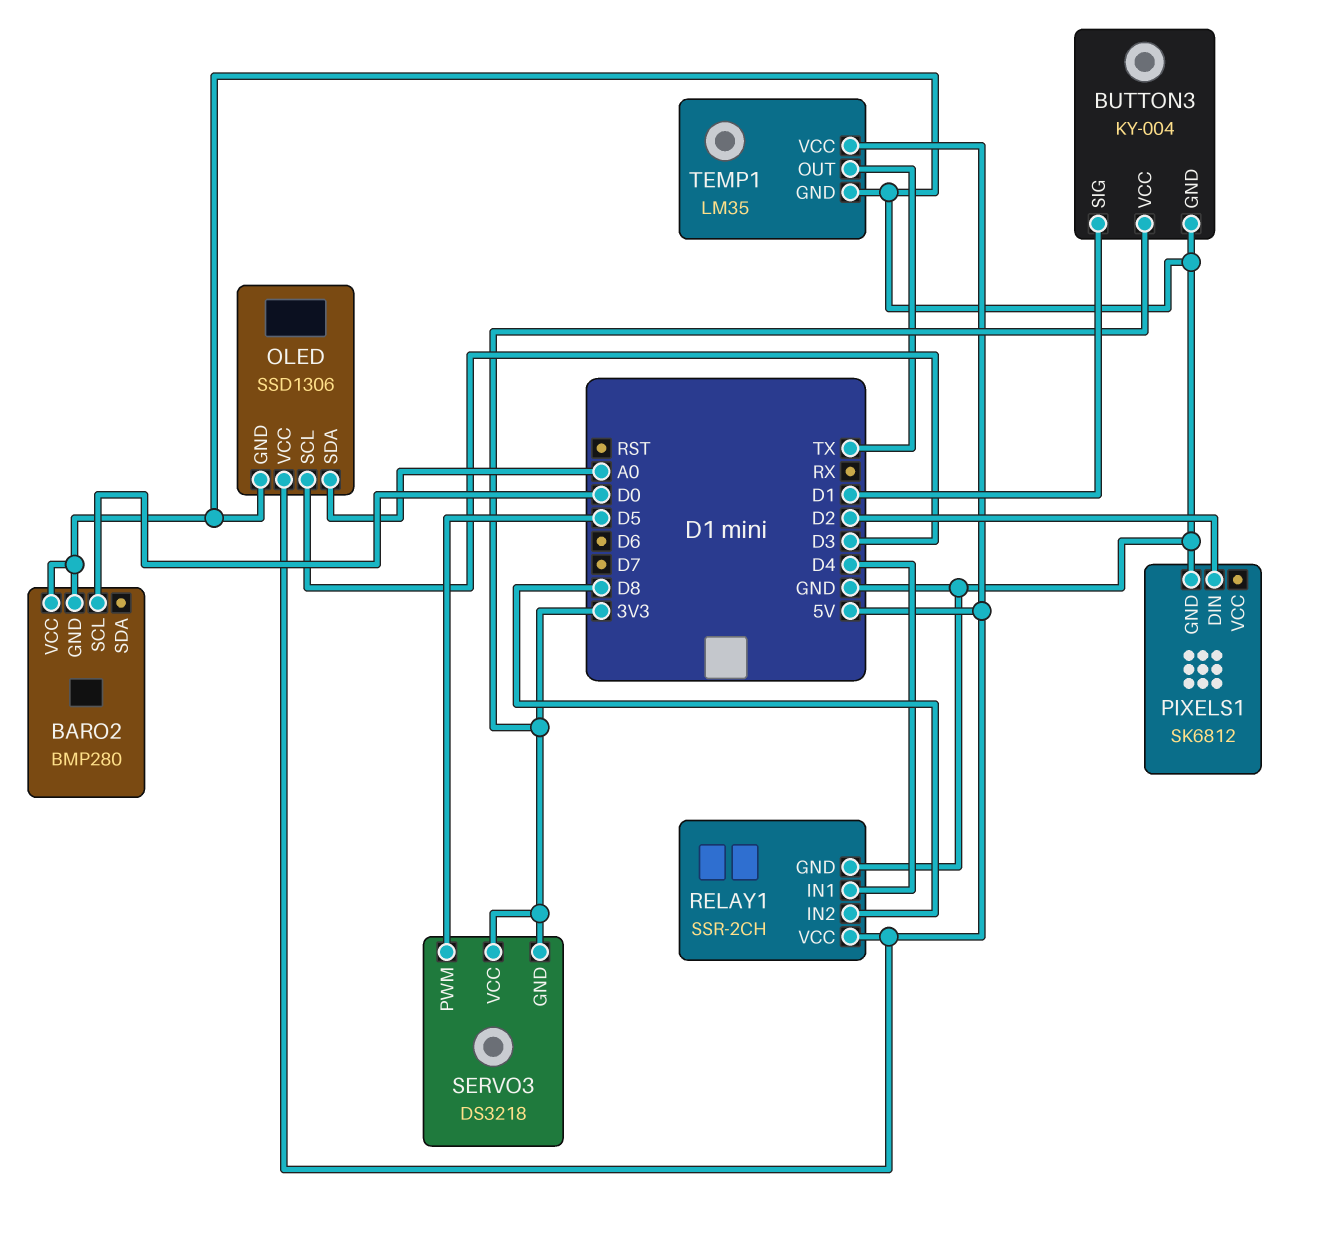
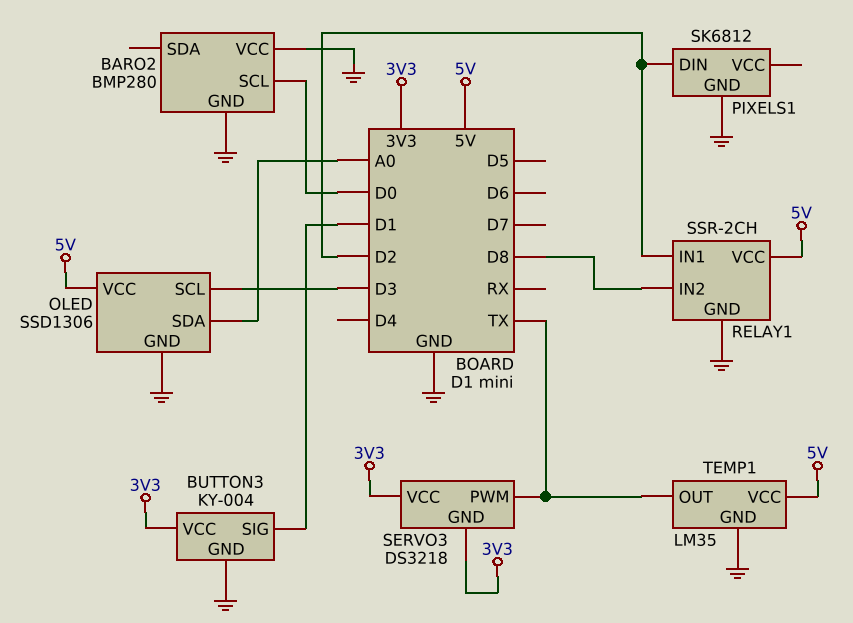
RELAY1 pin IN1: D4 -> D2
SERVO3 pin PWM: D5 -> TX

